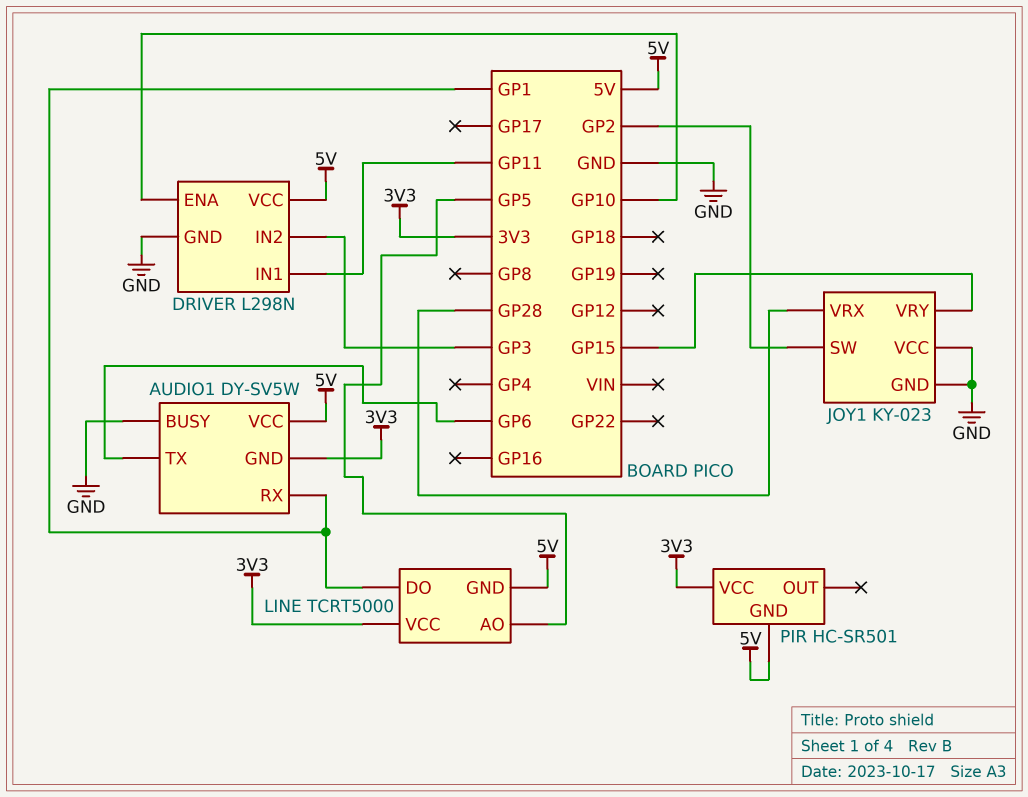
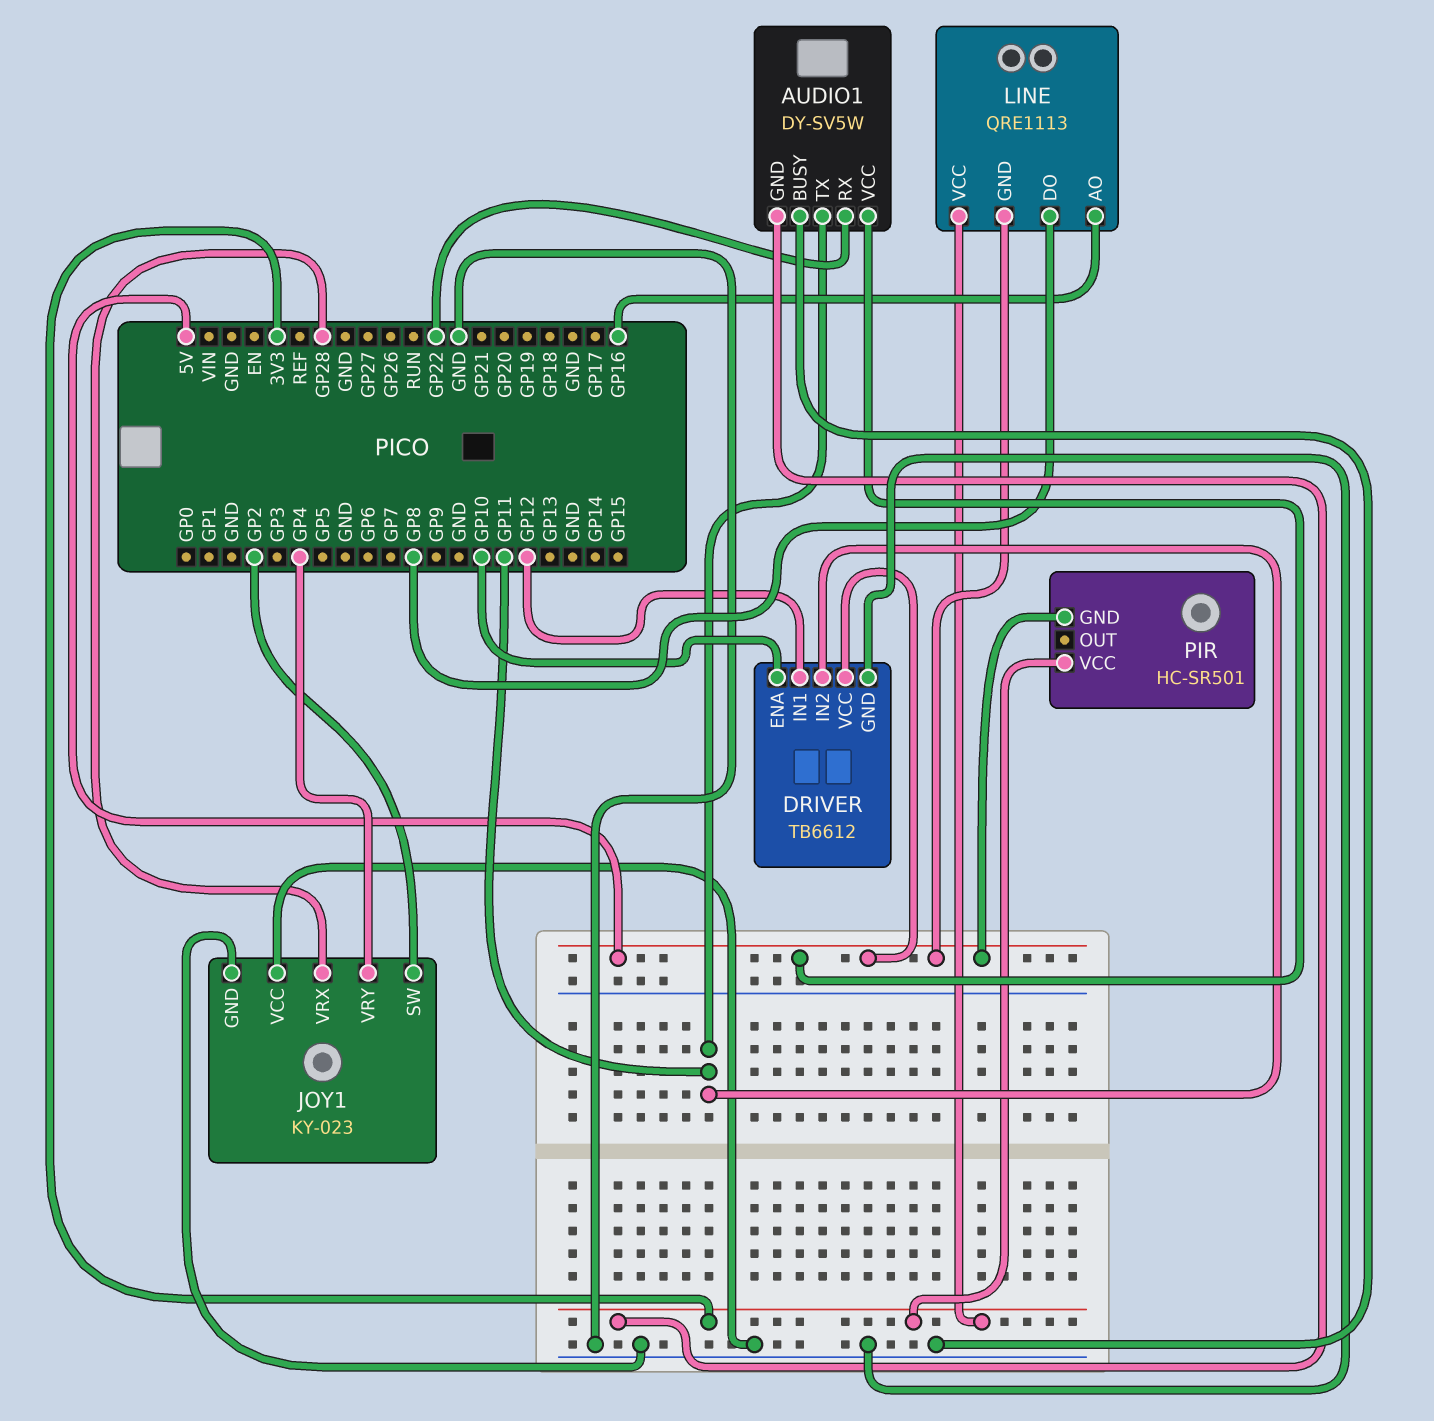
AUDIO1 pin RX: GP1 -> GP22
AUDIO1 pin TX: GP6 -> GP11
DRIVER: L298N -> TB6612
DRIVER pin IN1: GP11 -> GP12
DRIVER pin IN2: GP3 -> GP11
JOY1 pin VRY: GP15 -> GP4
LINE: TCRT5000 -> QRE1113
LINE pin AO: GP5 -> GP16
LINE pin DO: GP1 -> GP8

